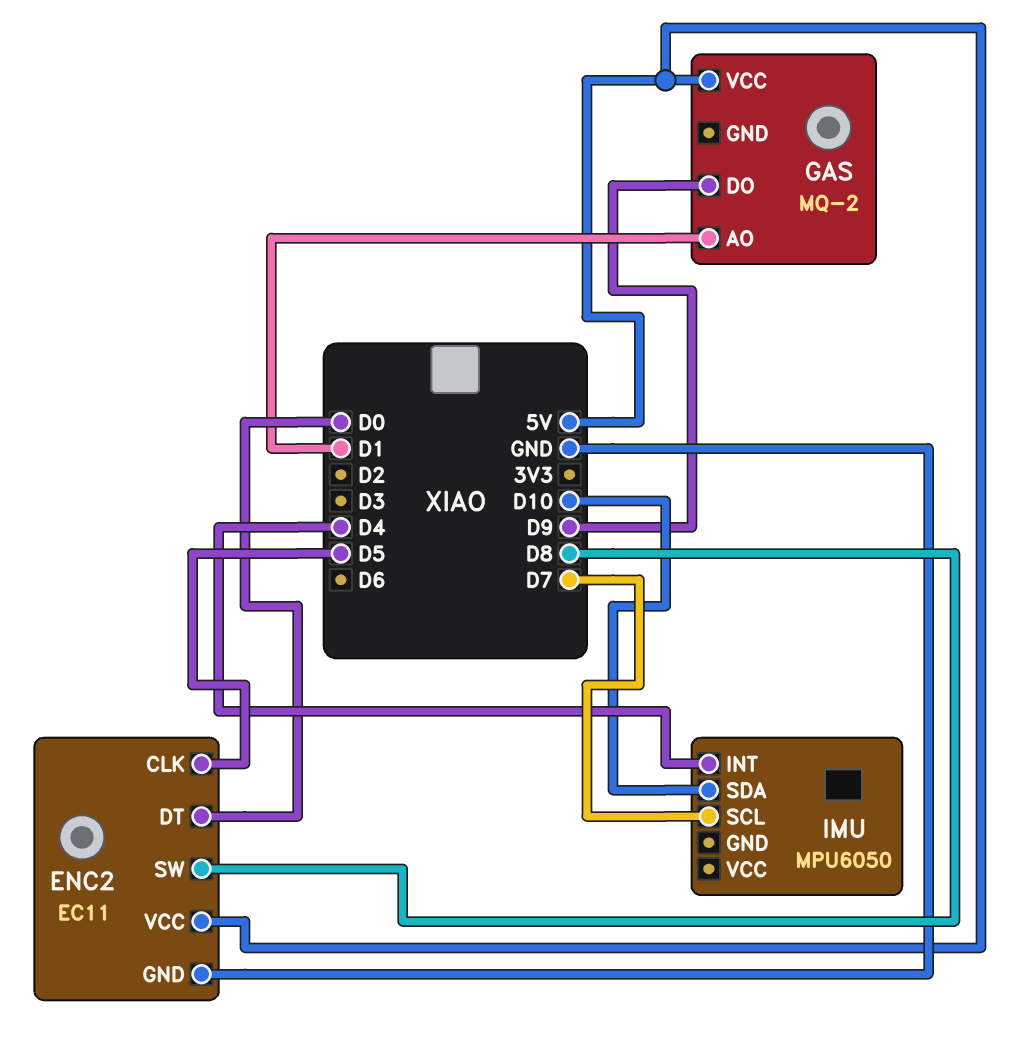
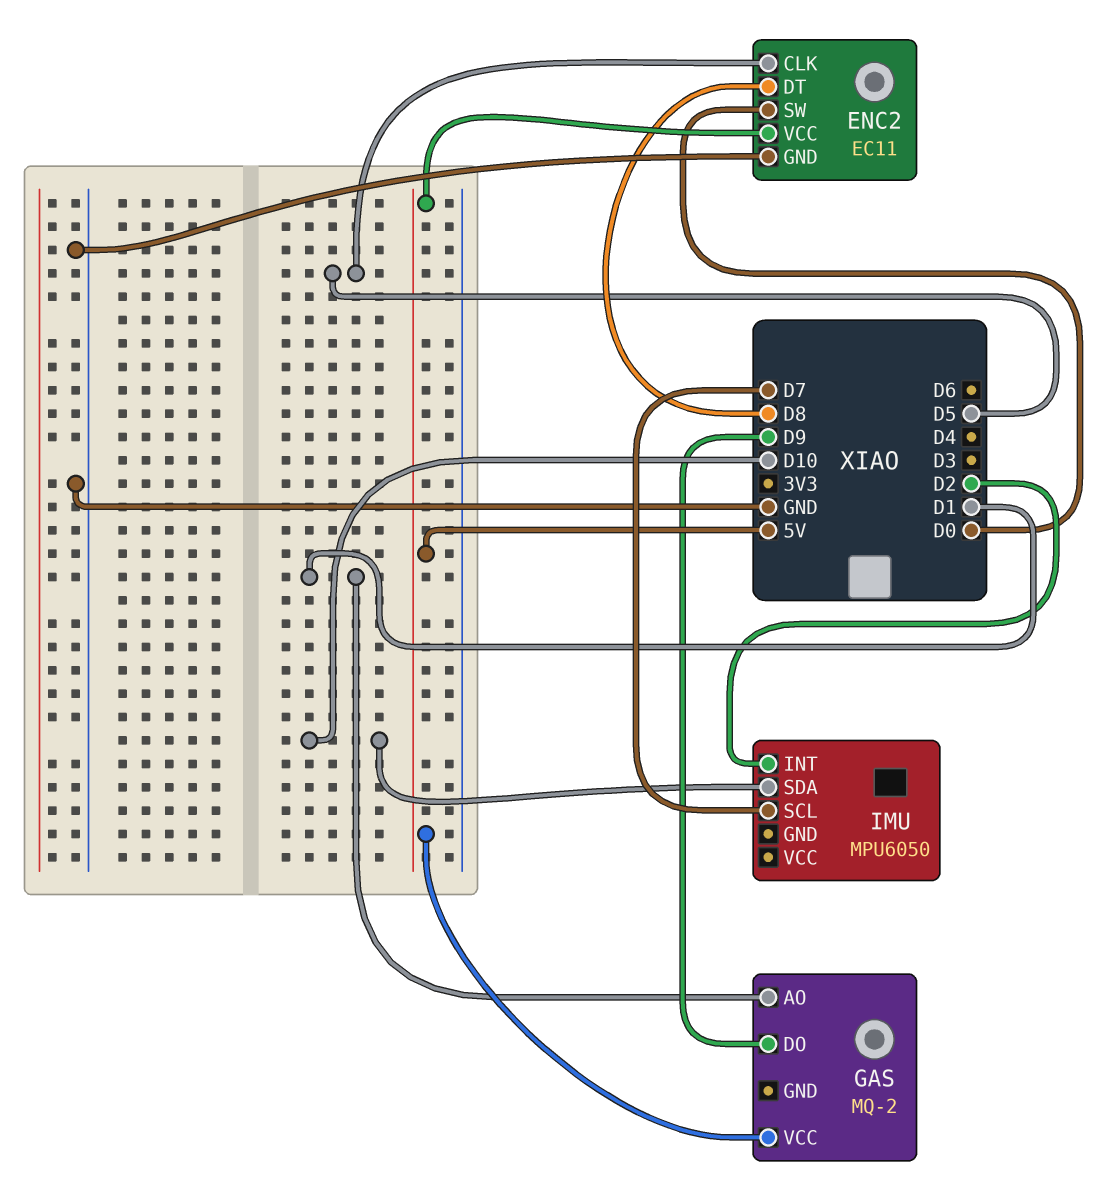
ENC2 pin DT: D0 -> D8
ENC2 pin SW: D8 -> D0
IMU pin INT: D4 -> D2

